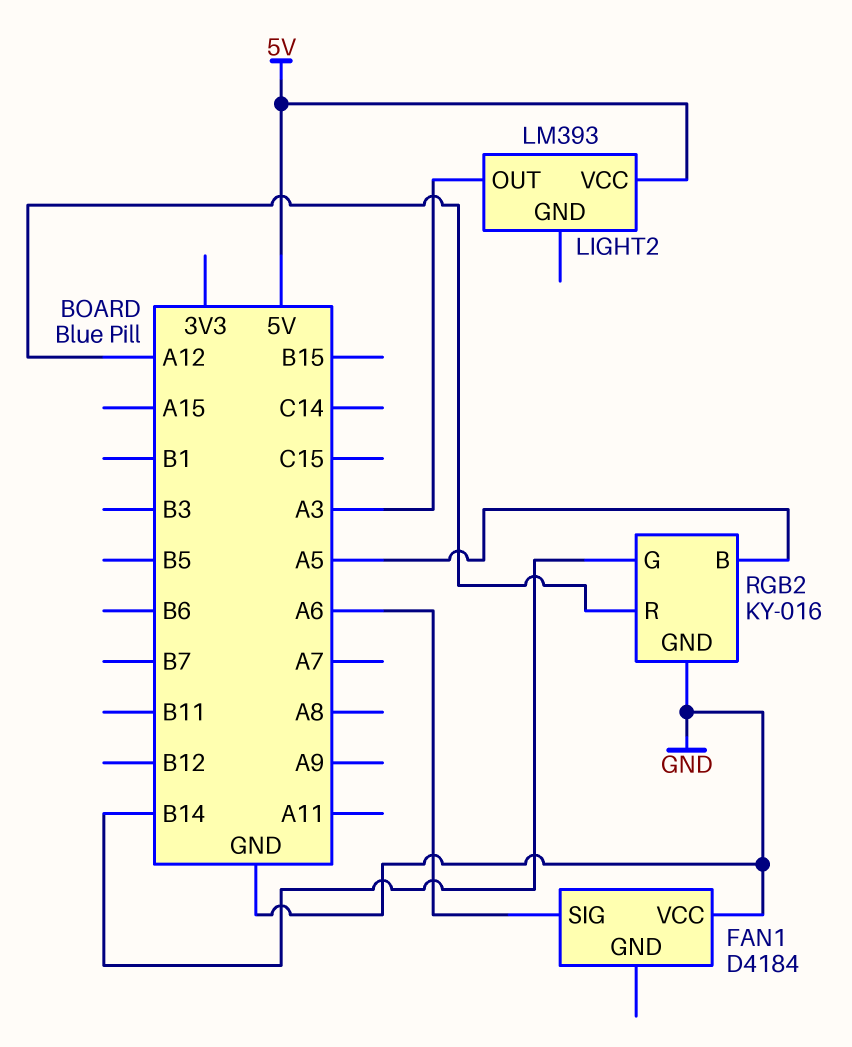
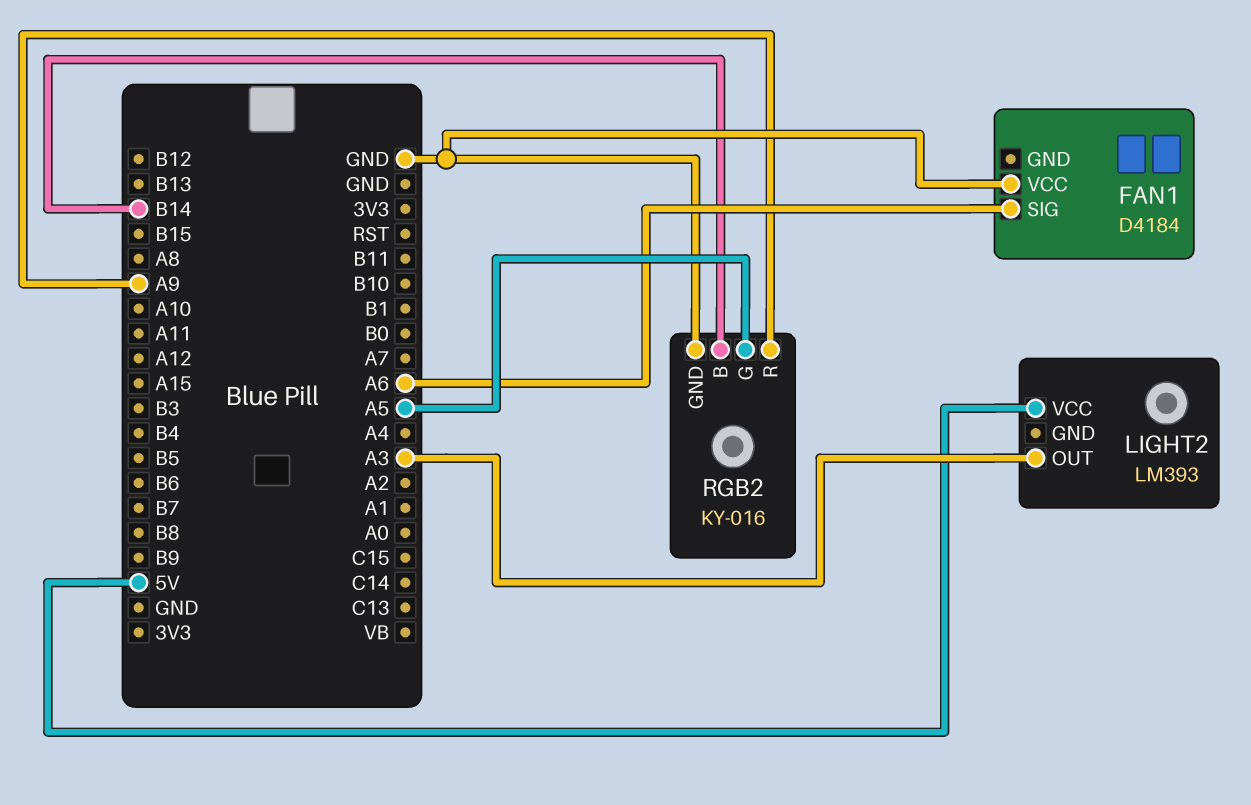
RGB2 pin B: A5 -> B14
RGB2 pin G: B14 -> A5
RGB2 pin R: A12 -> A9

